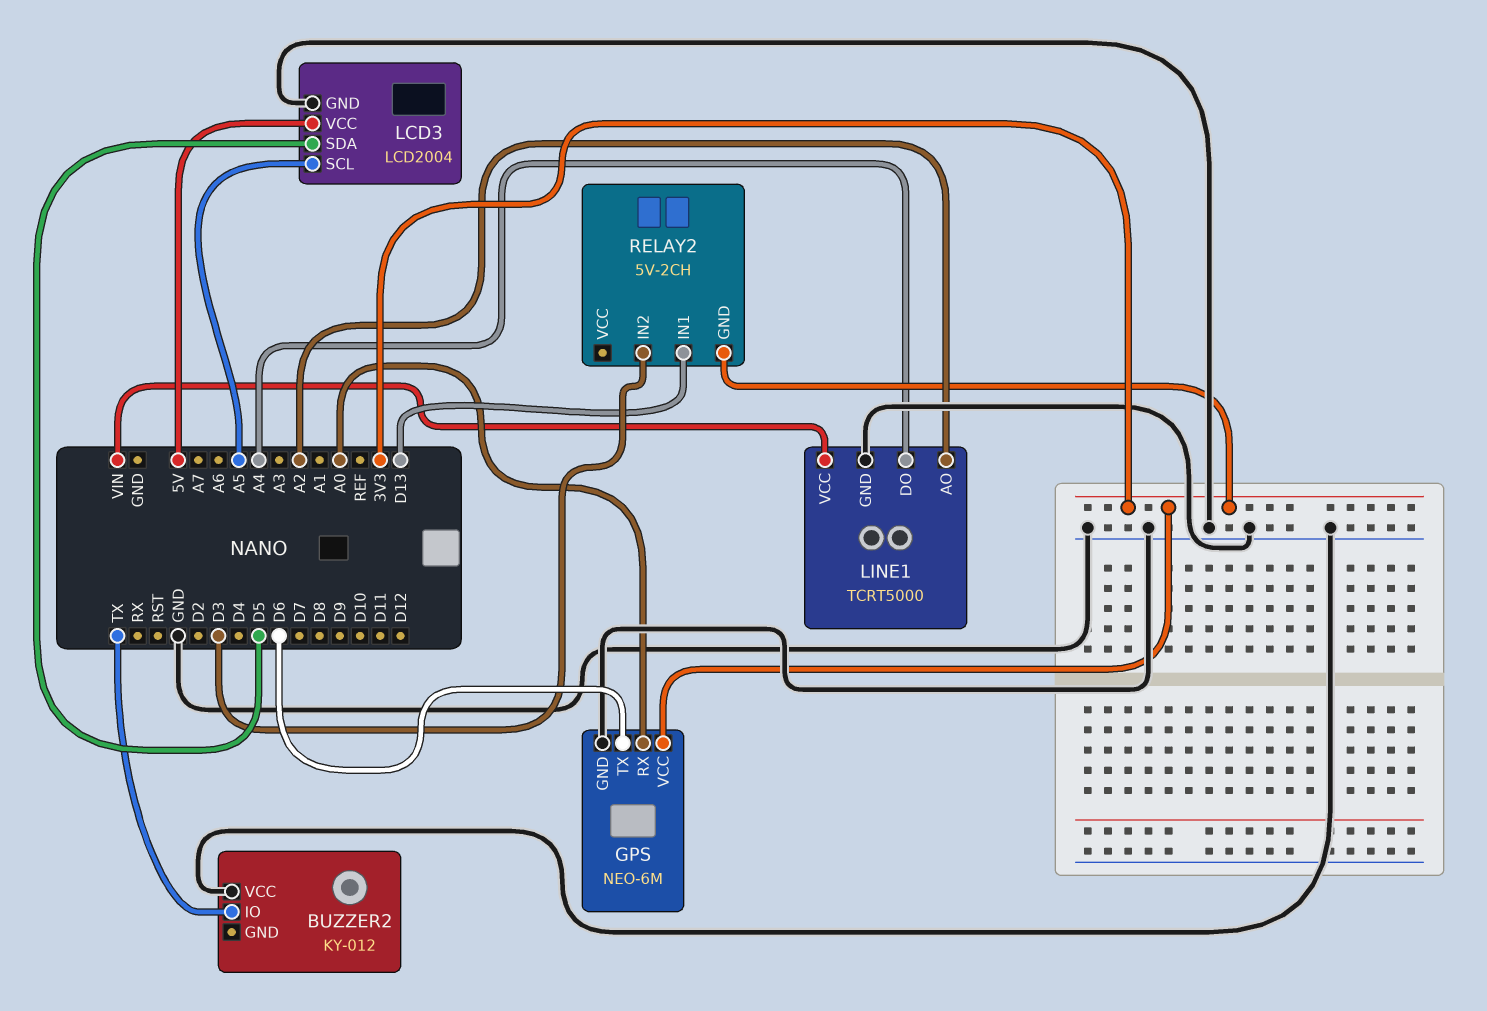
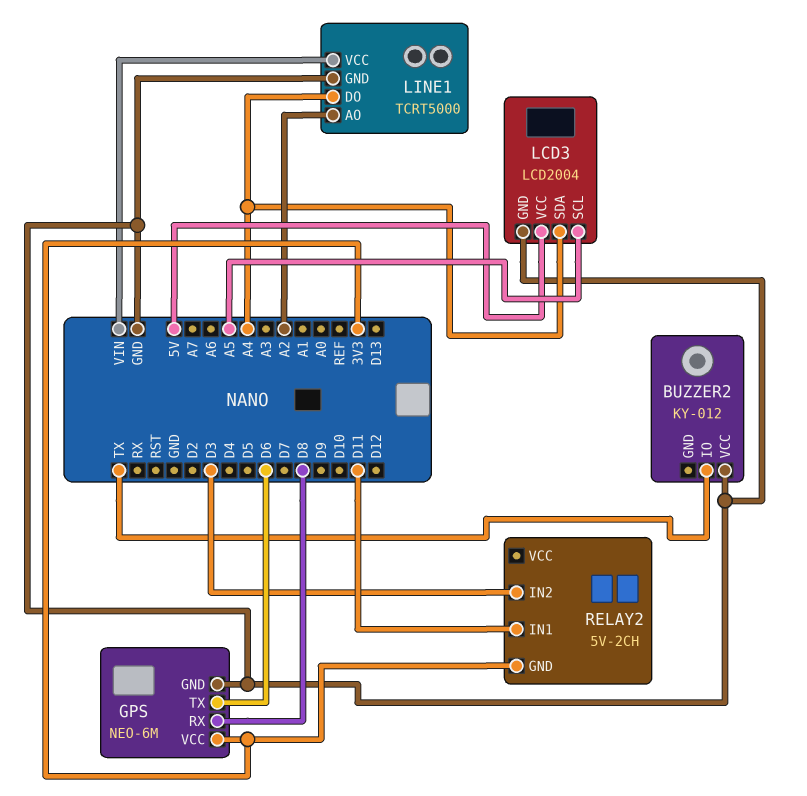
GPS pin RX: A0 -> D8
LCD3 pin SDA: D5 -> A4
RELAY2 pin IN1: D13 -> D11

